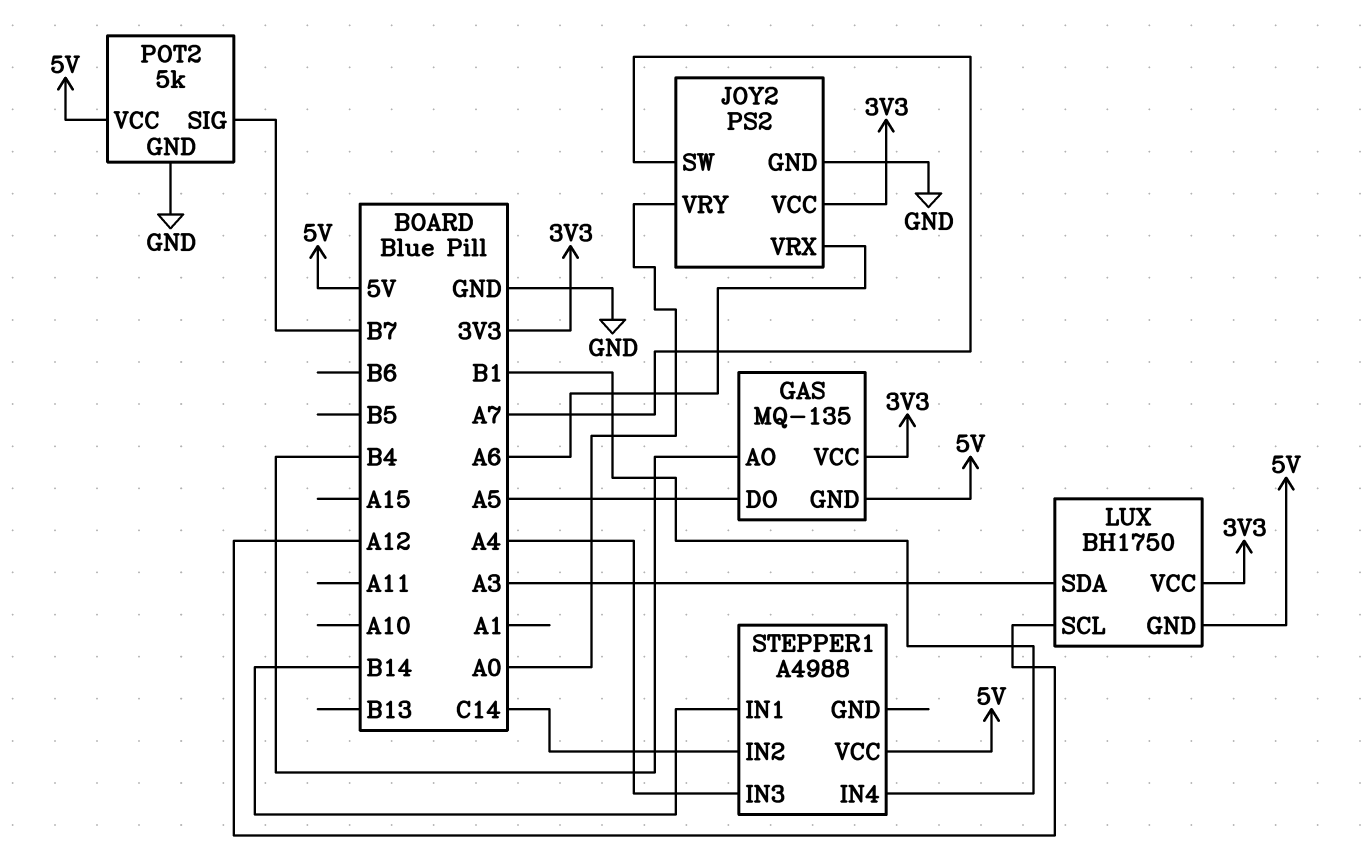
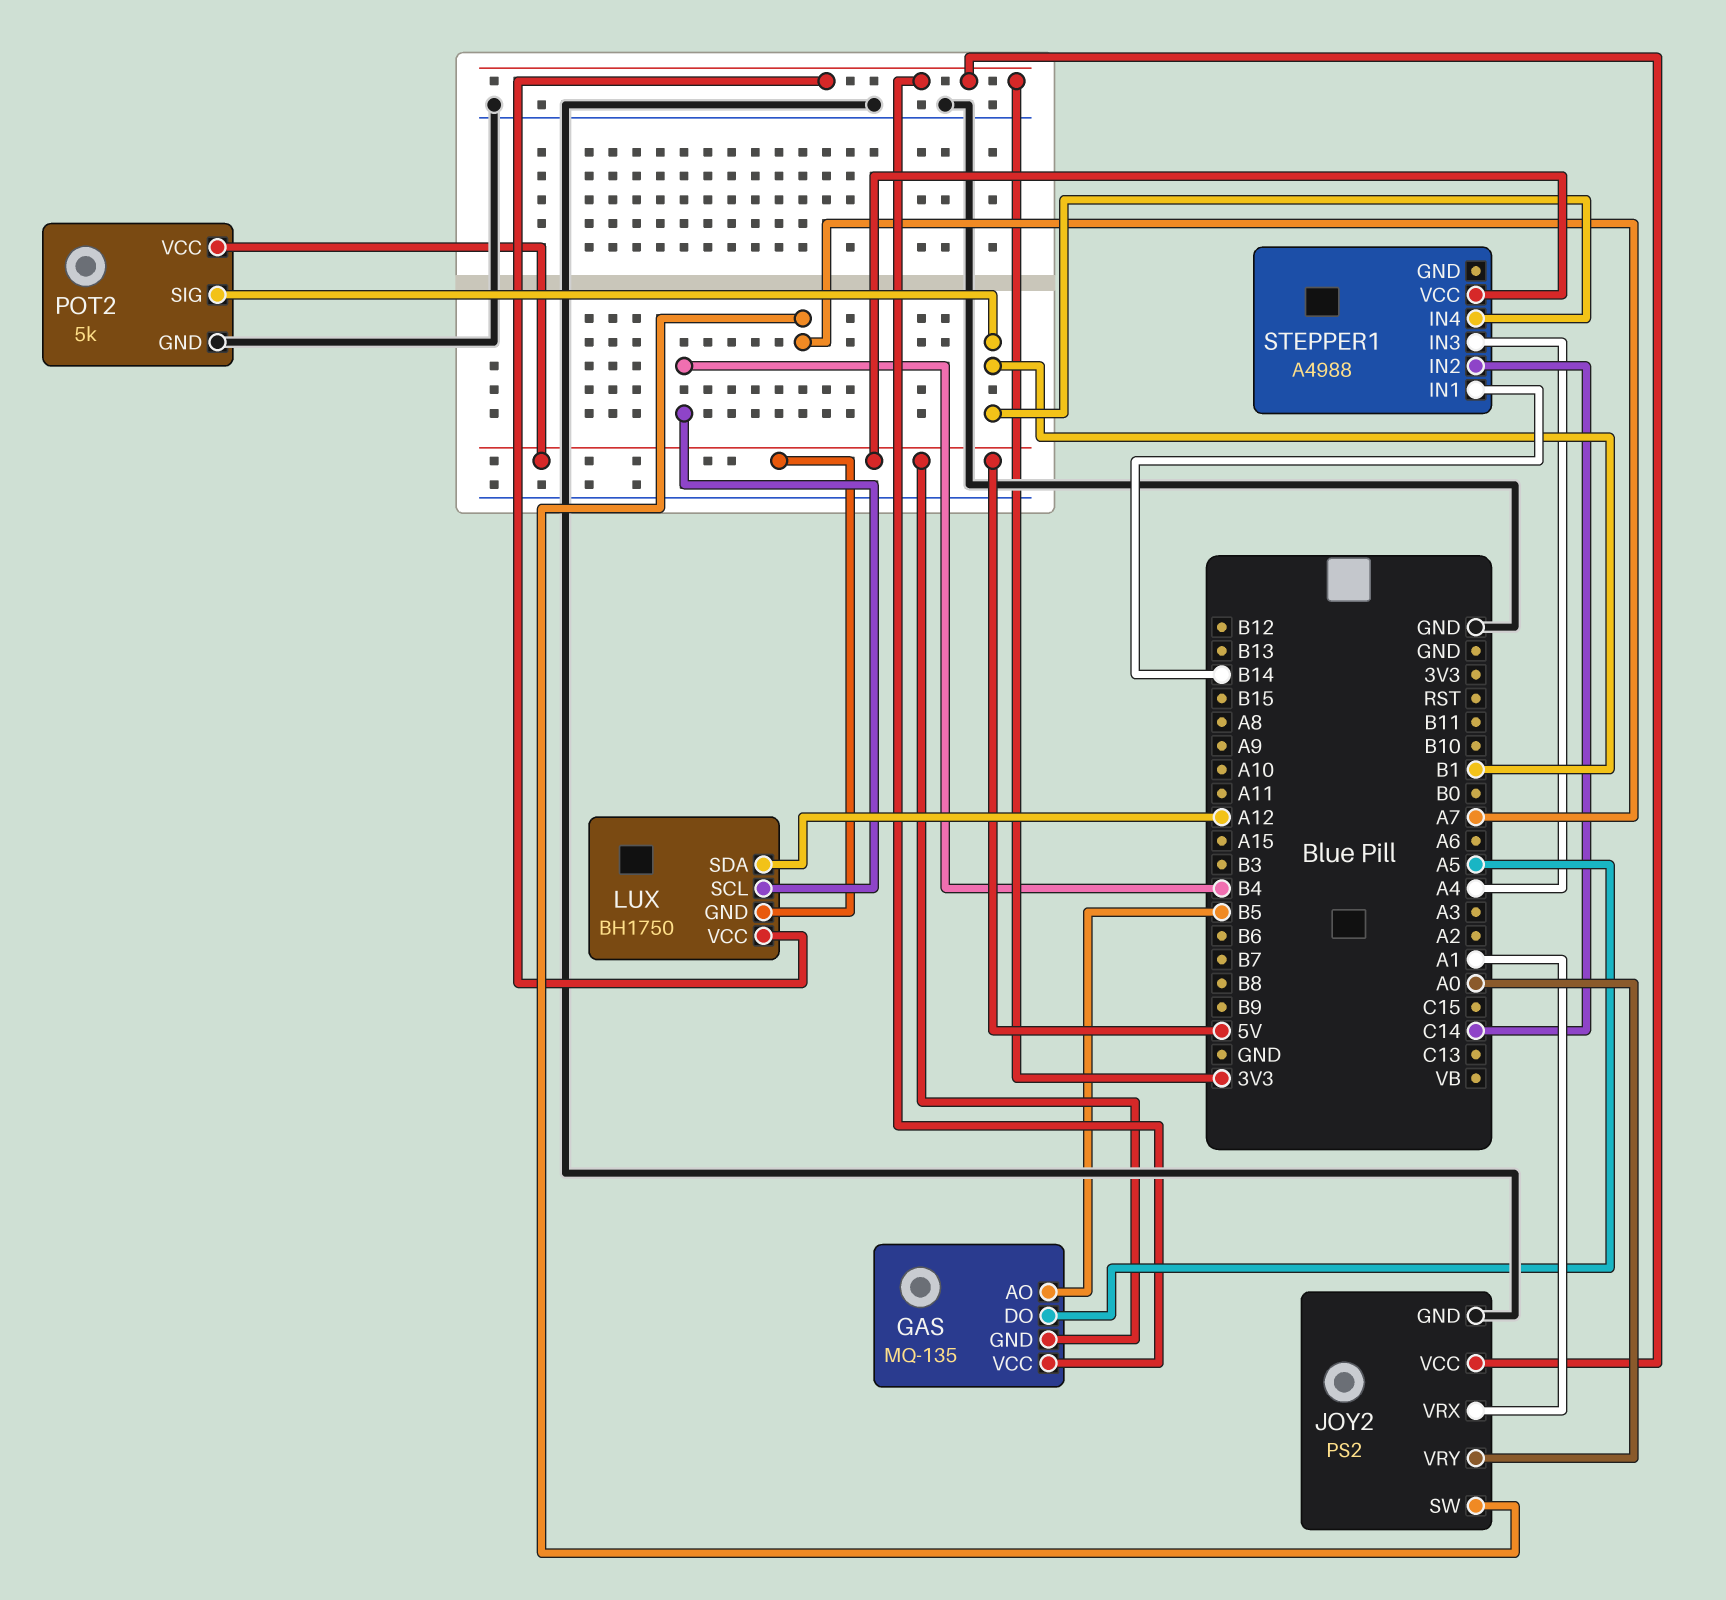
GAS pin AO: B4 -> B5
JOY2 pin VRX: A6 -> A1
LUX pin SCL: A12 -> B4
LUX pin SDA: A3 -> A12
POT2 pin SIG: B7 -> B1

